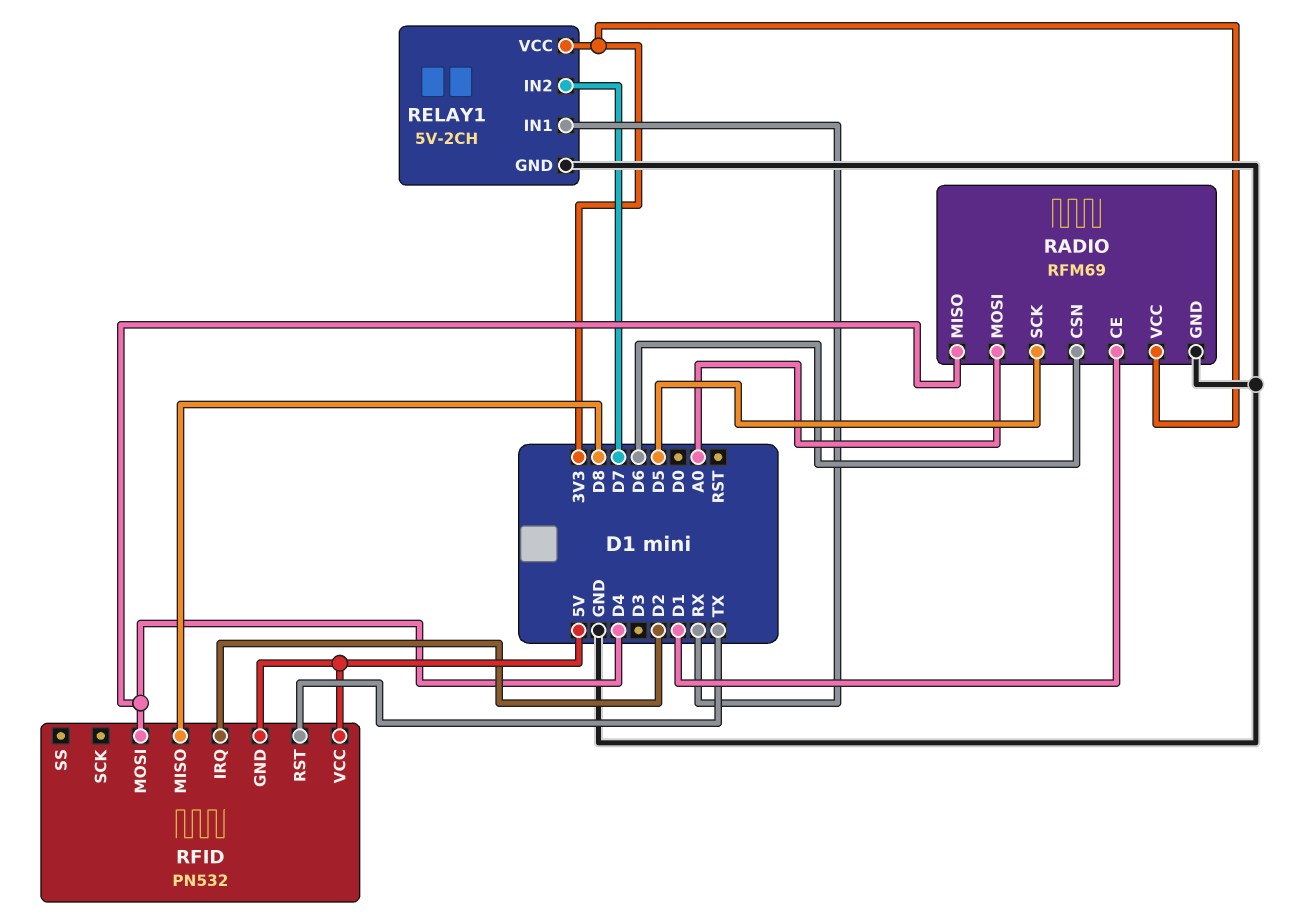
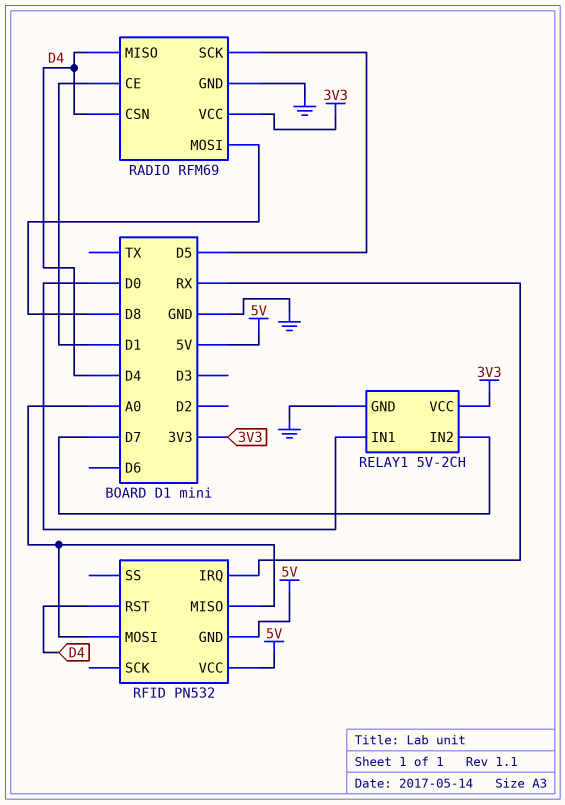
RADIO pin CSN: D6 -> D4
RADIO pin MOSI: A0 -> D8
RELAY1 pin IN1: RX -> D0
RFID pin IRQ: D2 -> RX
RFID pin MISO: D8 -> A0
RFID pin MOSI: D4 -> A0
RFID pin RST: TX -> D4

